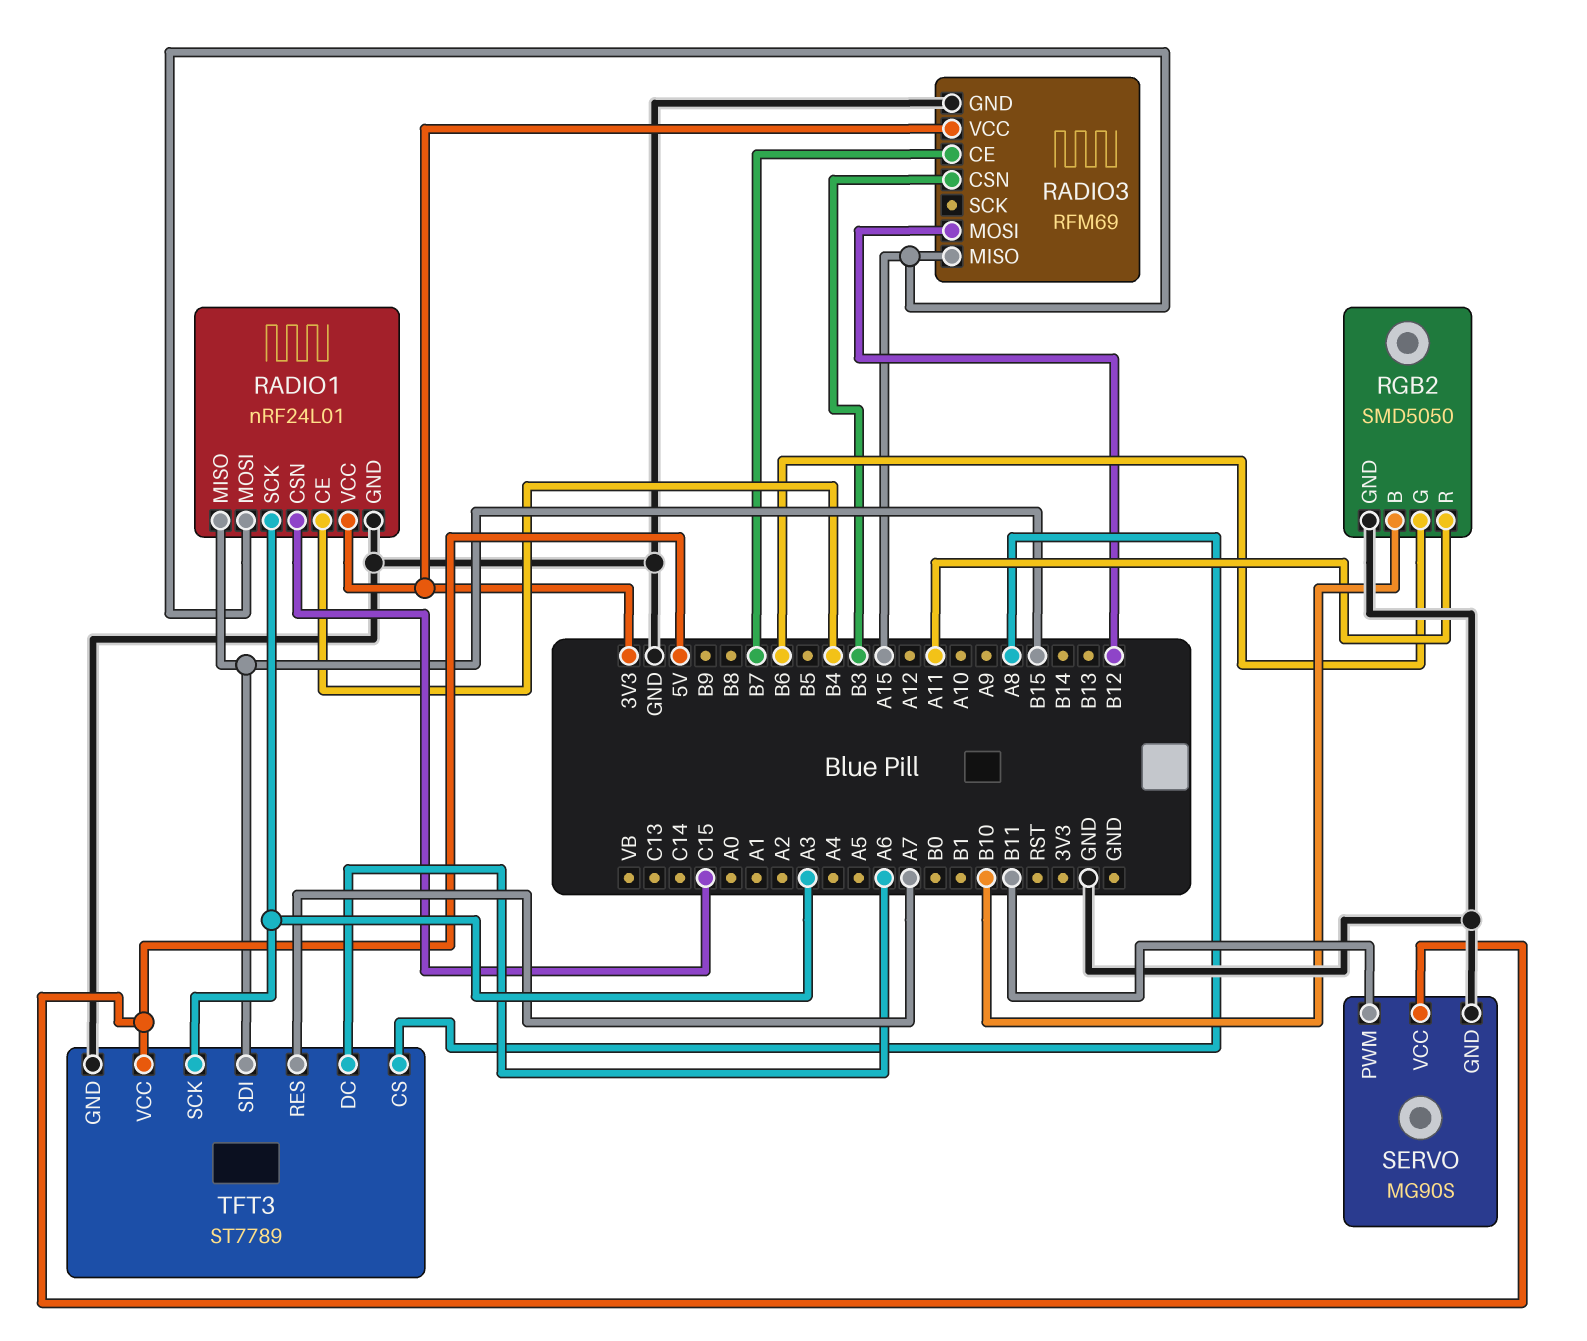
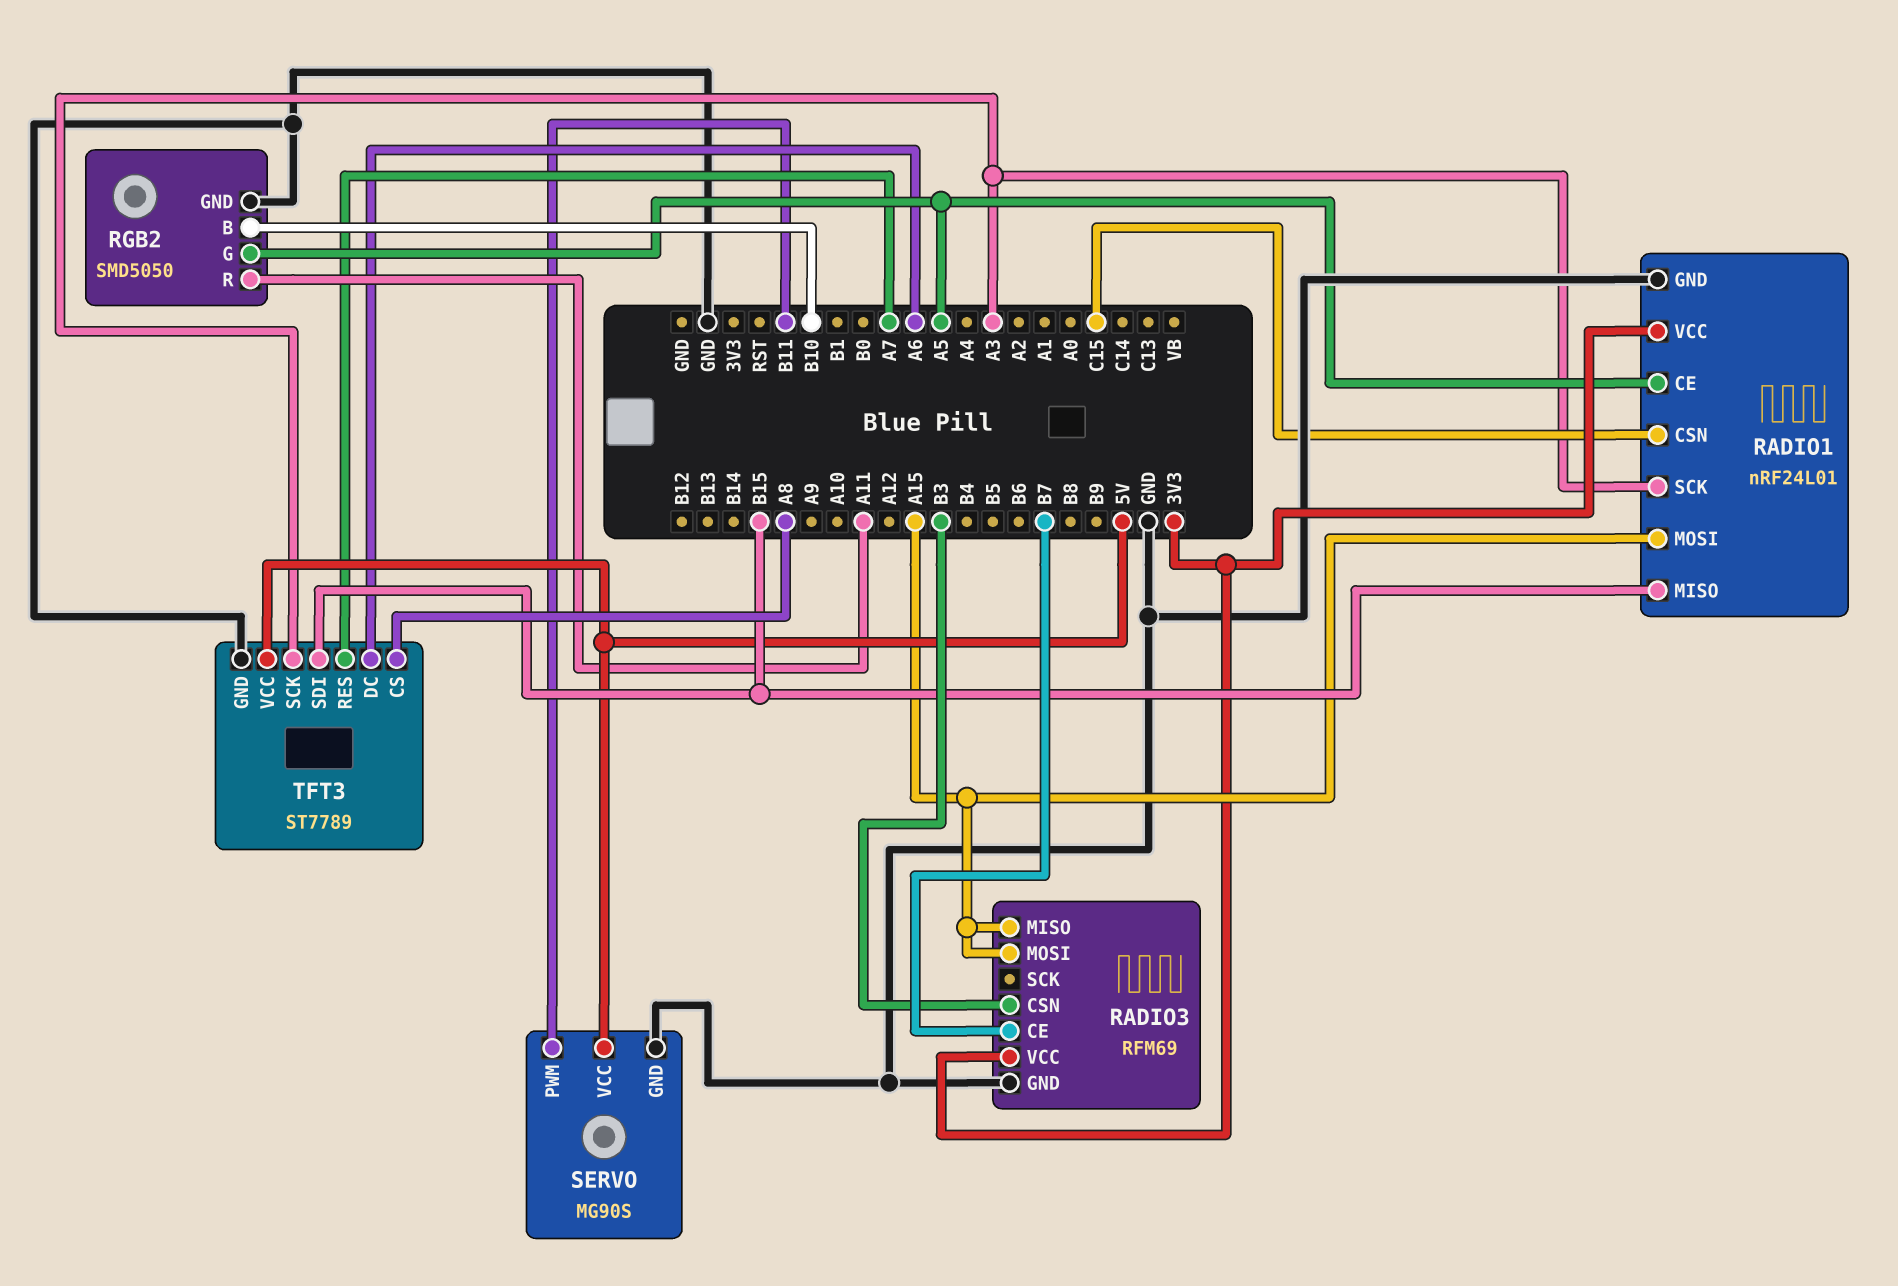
RADIO1 pin CE: B4 -> A5
RADIO3 pin MOSI: B12 -> A15
RGB2 pin G: B6 -> A5

